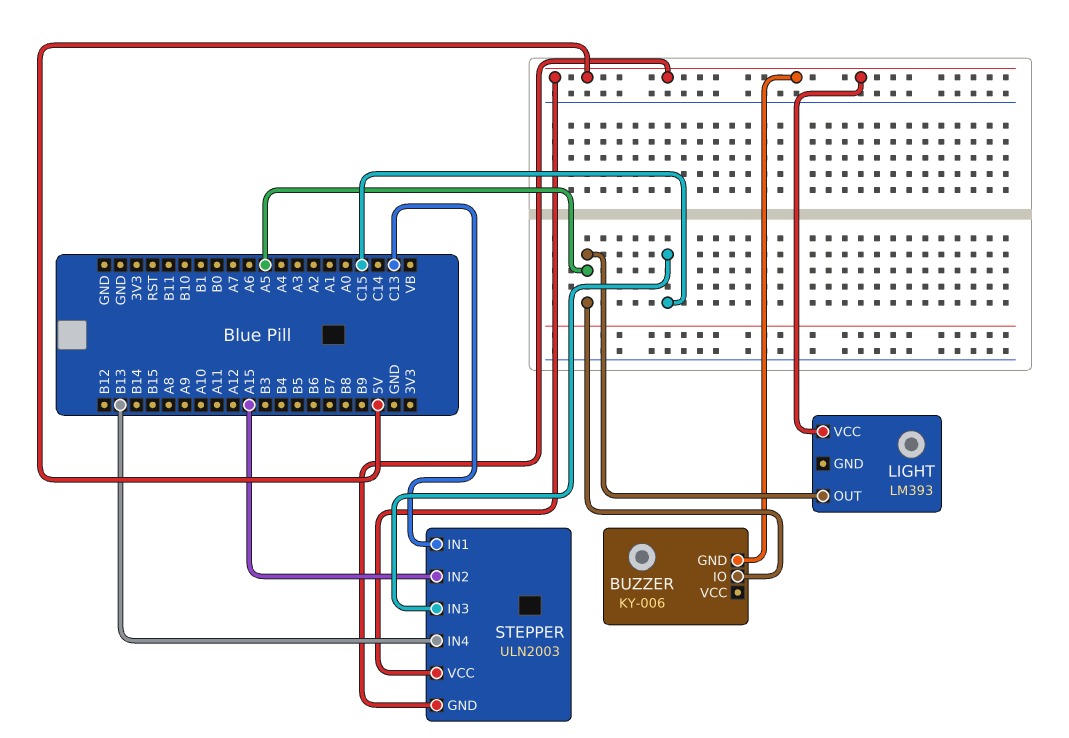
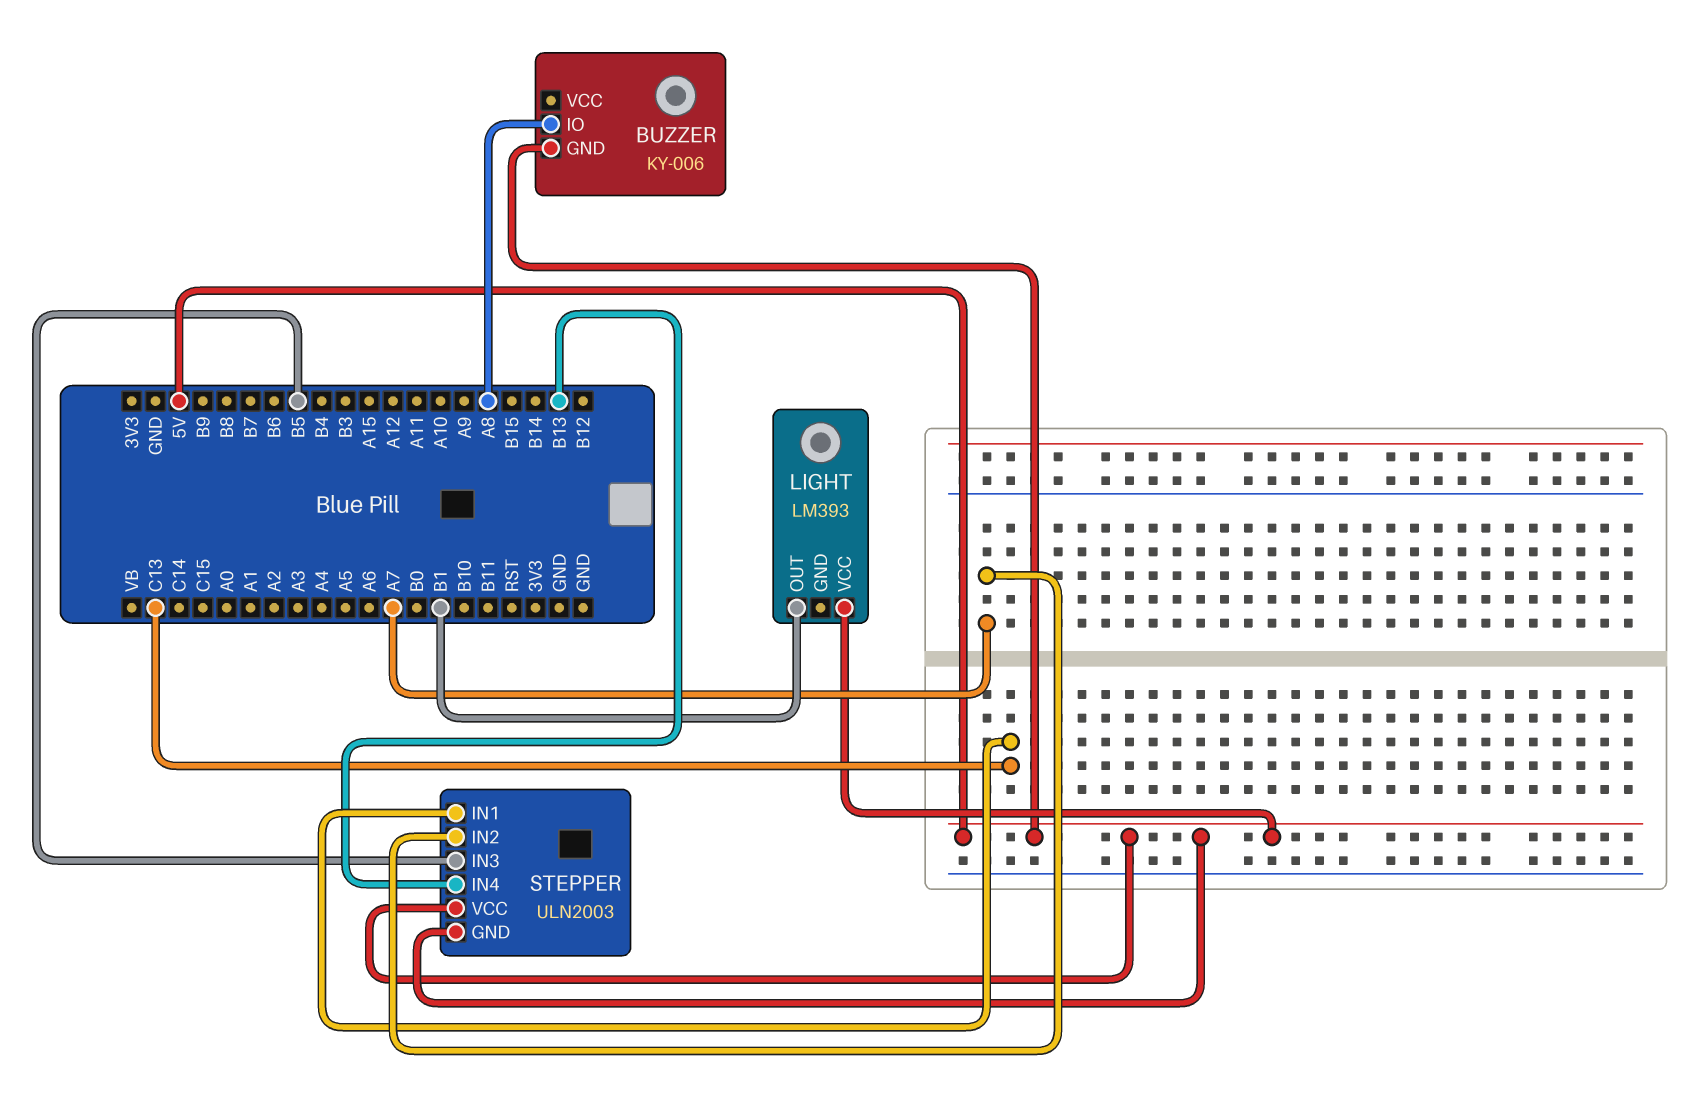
BUZZER pin IO: A5 -> A8
LIGHT pin OUT: A5 -> B1
STEPPER pin IN2: A15 -> A7
STEPPER pin IN3: C15 -> B5

